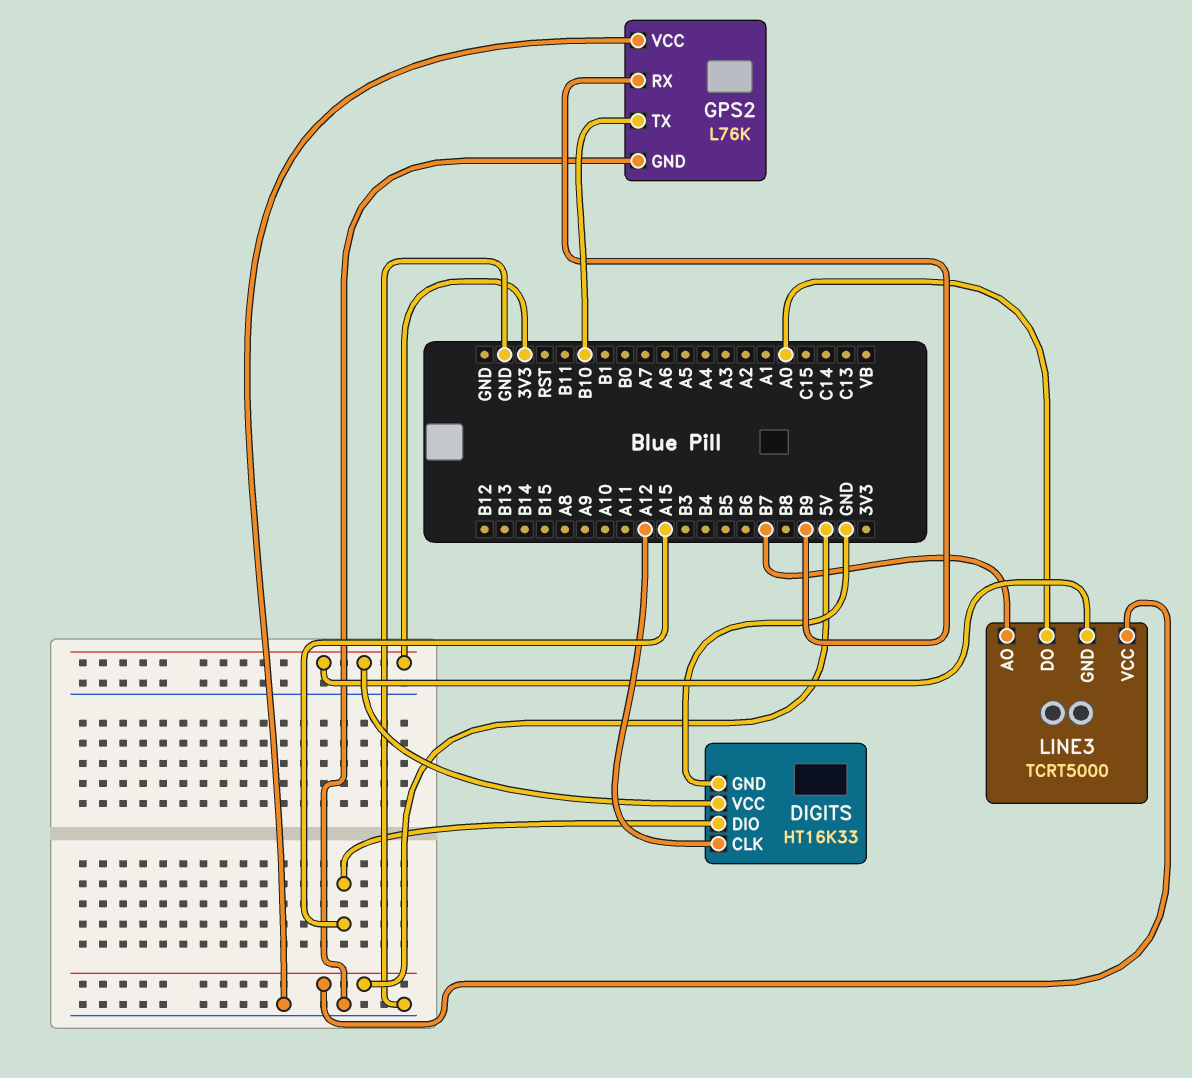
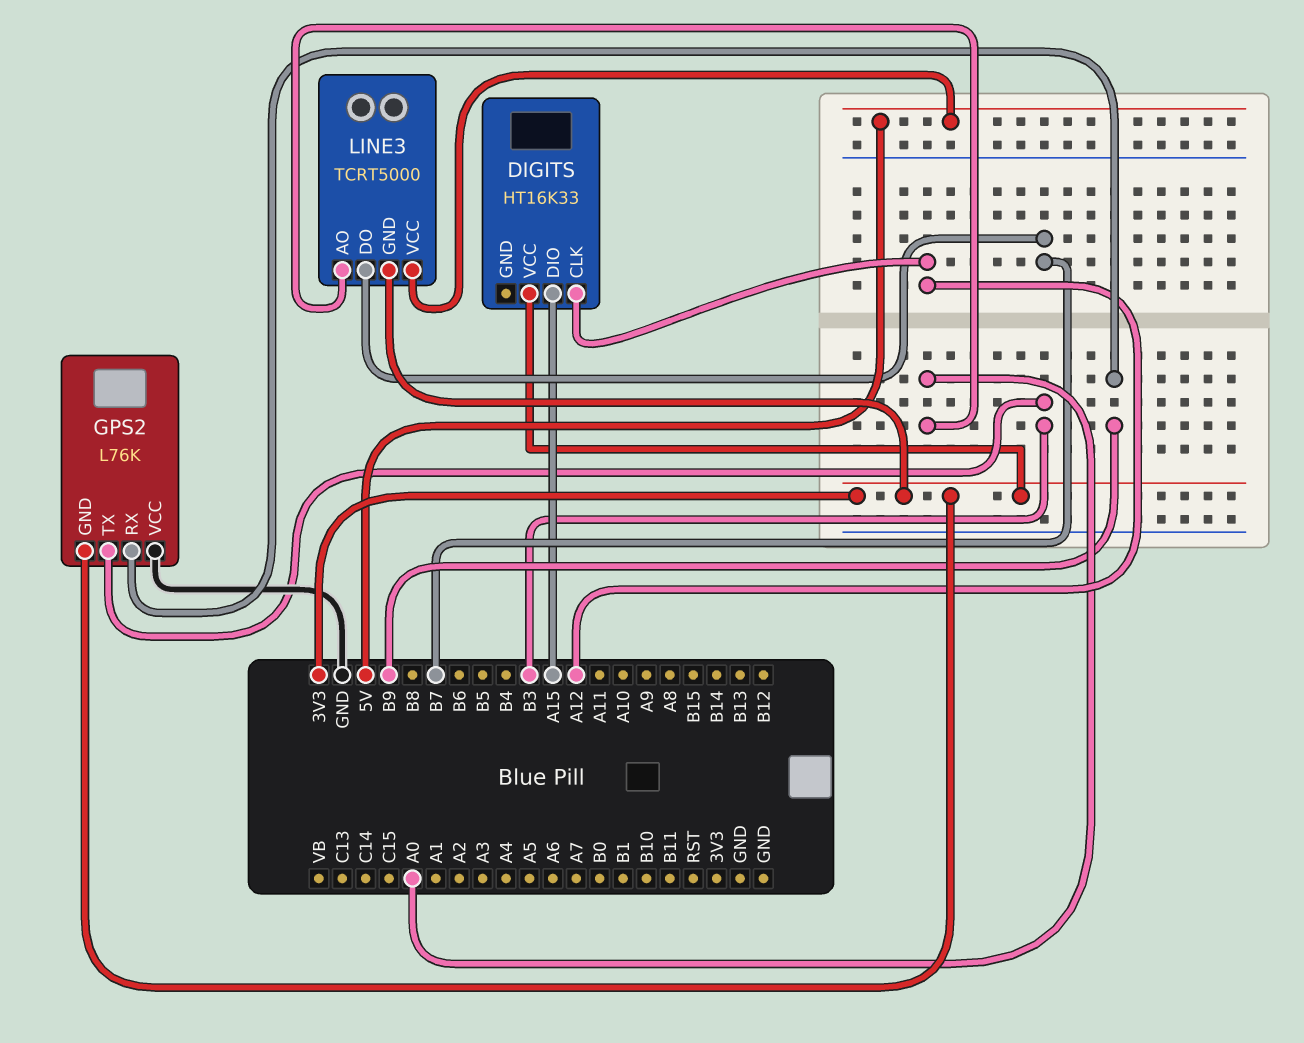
DIGITS pin GND: GND -> none
GPS2 pin GND: GND -> 3V3
GPS2 pin TX: B10 -> B3
LINE3 pin AO: B7 -> A0
LINE3 pin DO: A0 -> B7

